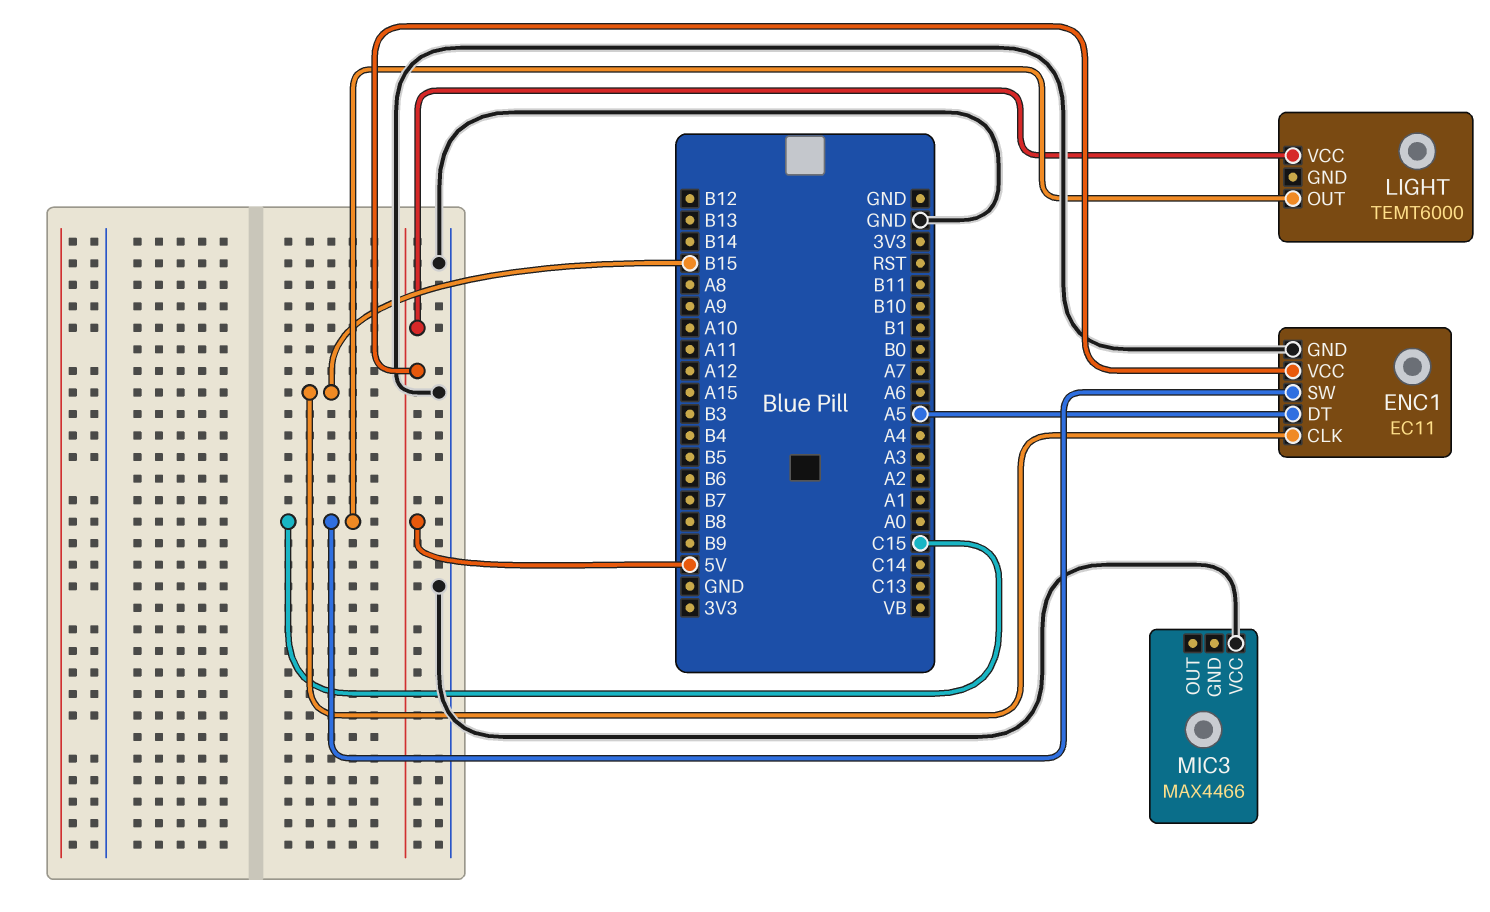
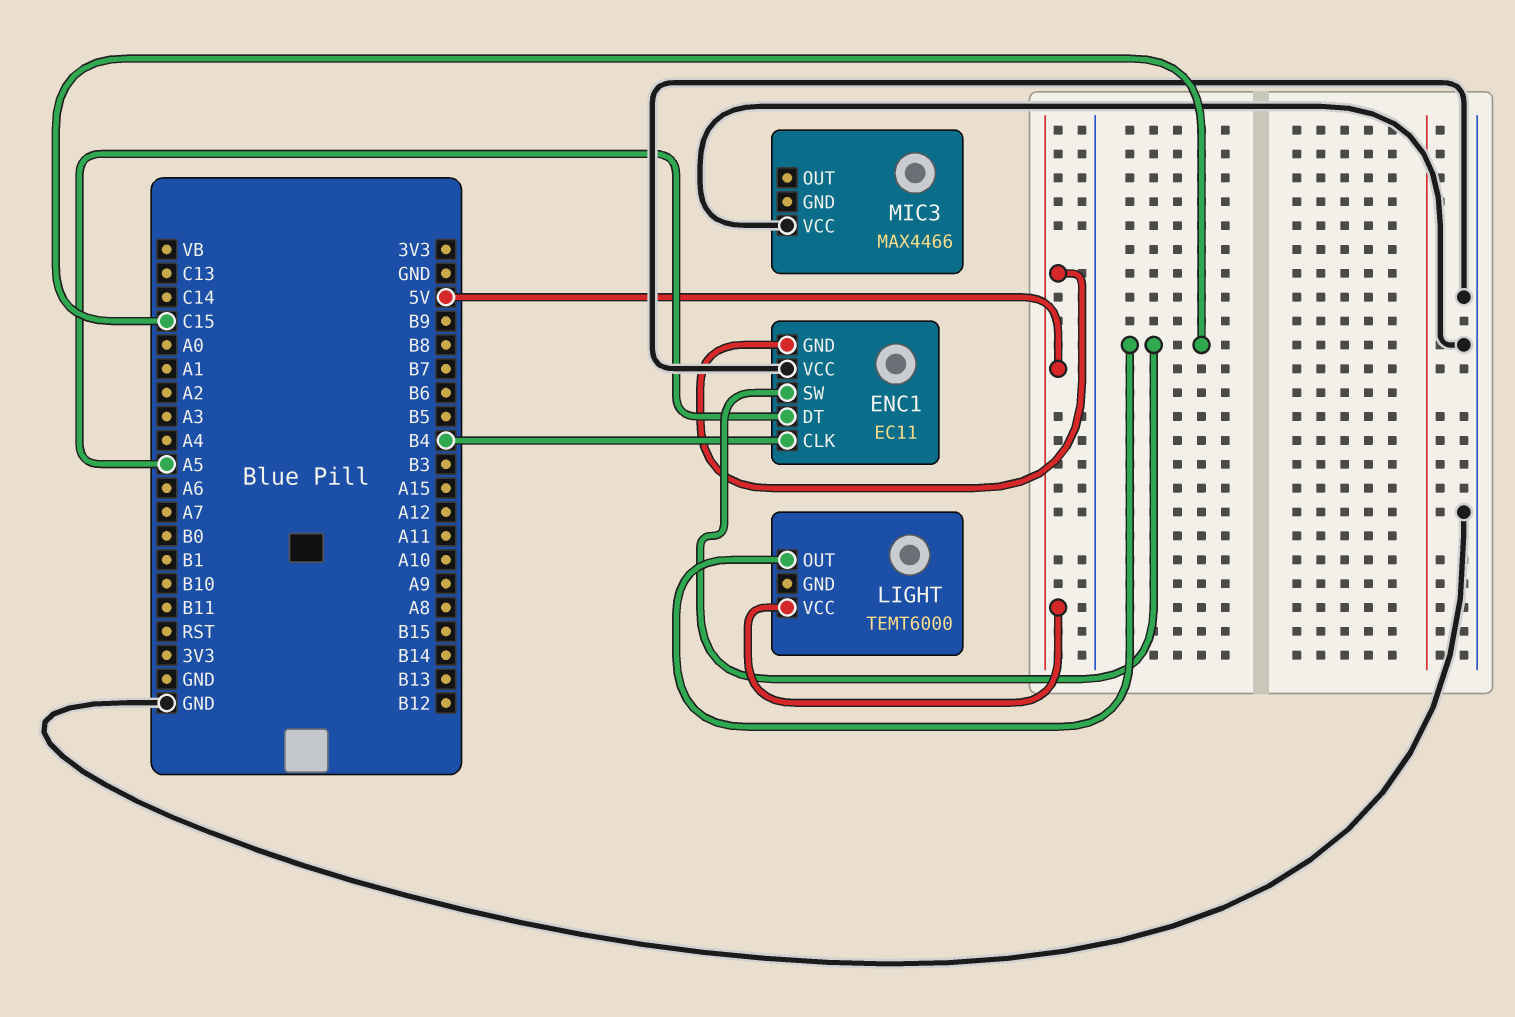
ENC1 pin CLK: B15 -> B4
ENC1 pin GND: GND -> 5V
ENC1 pin VCC: 5V -> GND

